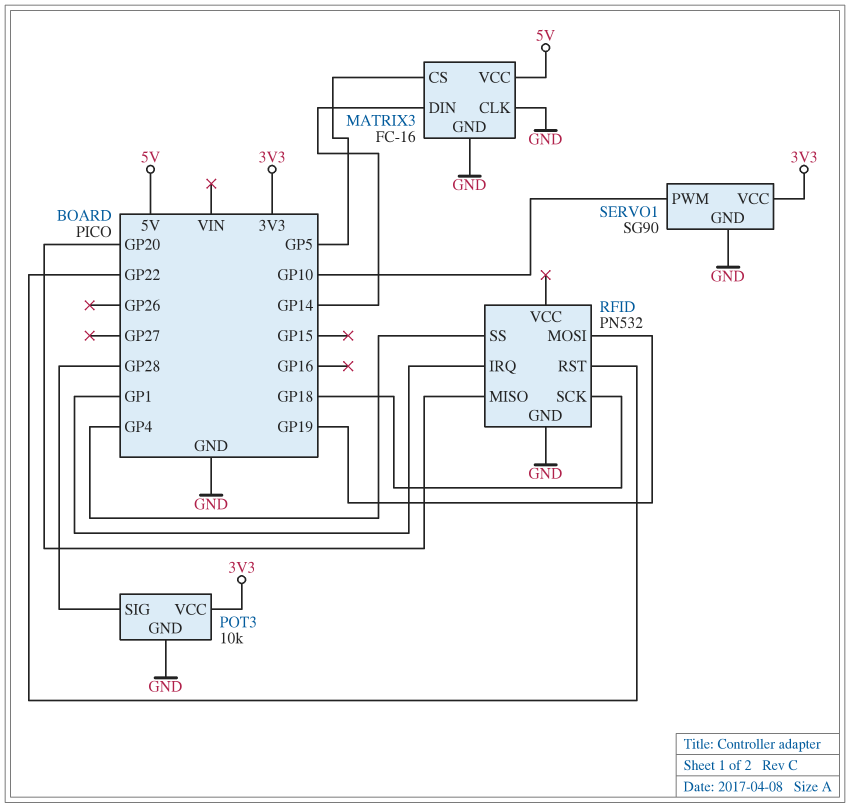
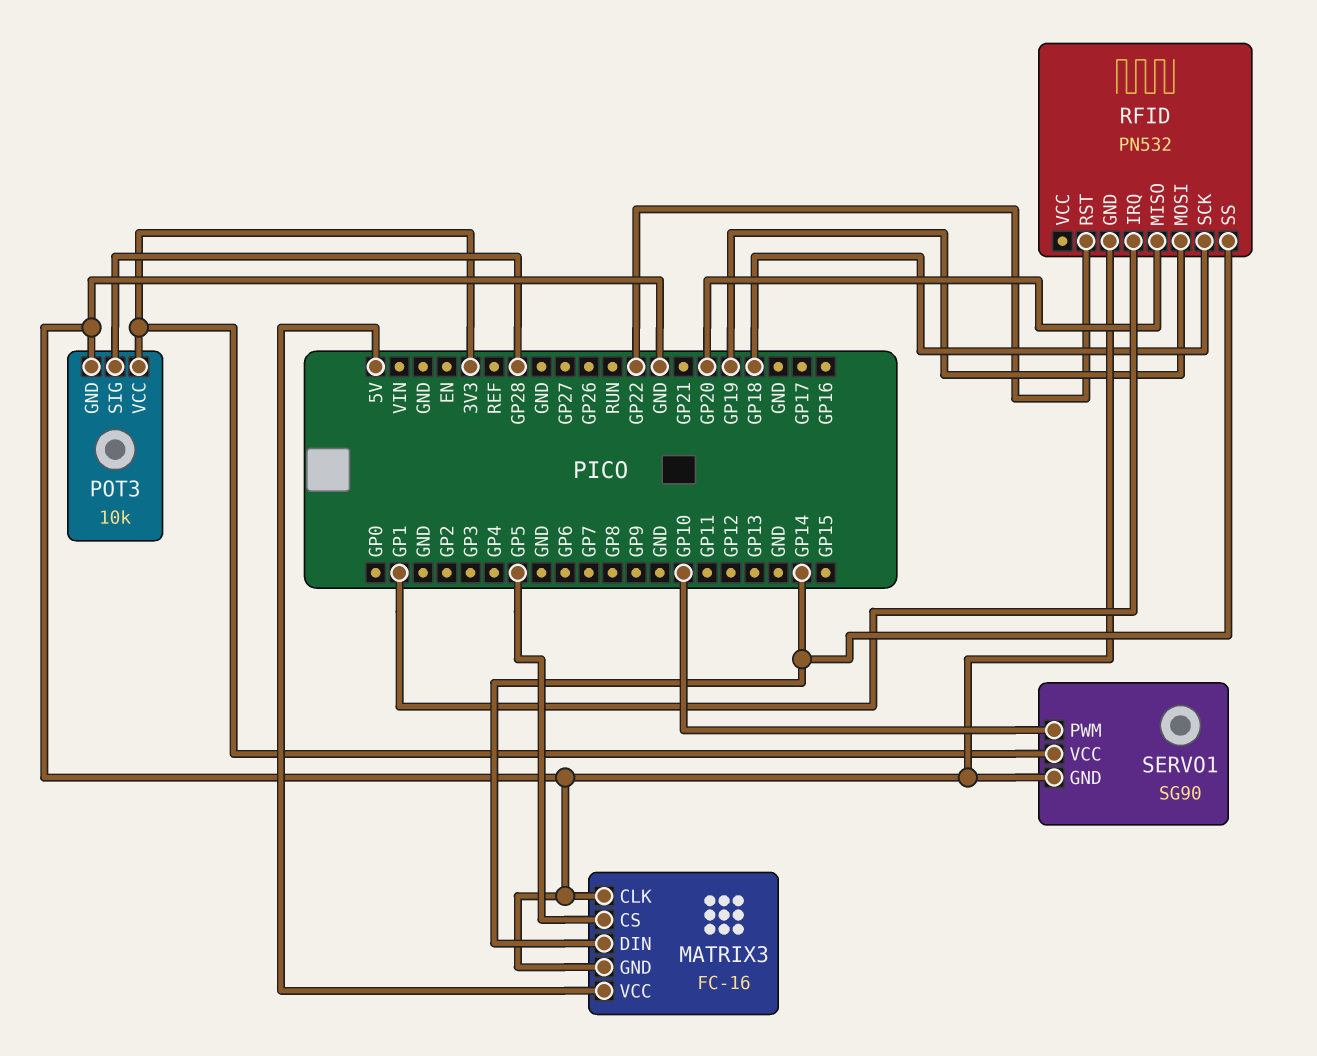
RFID pin SS: GP4 -> GP14

